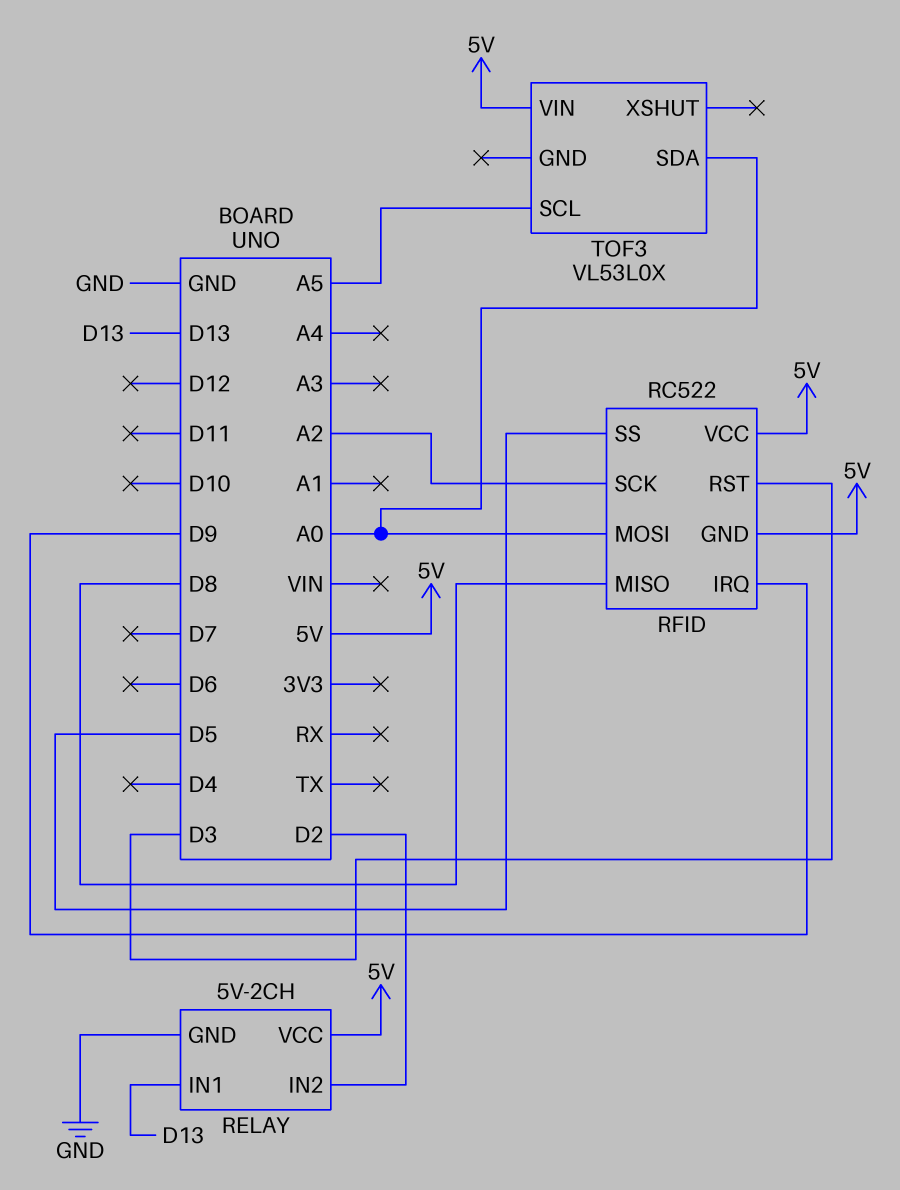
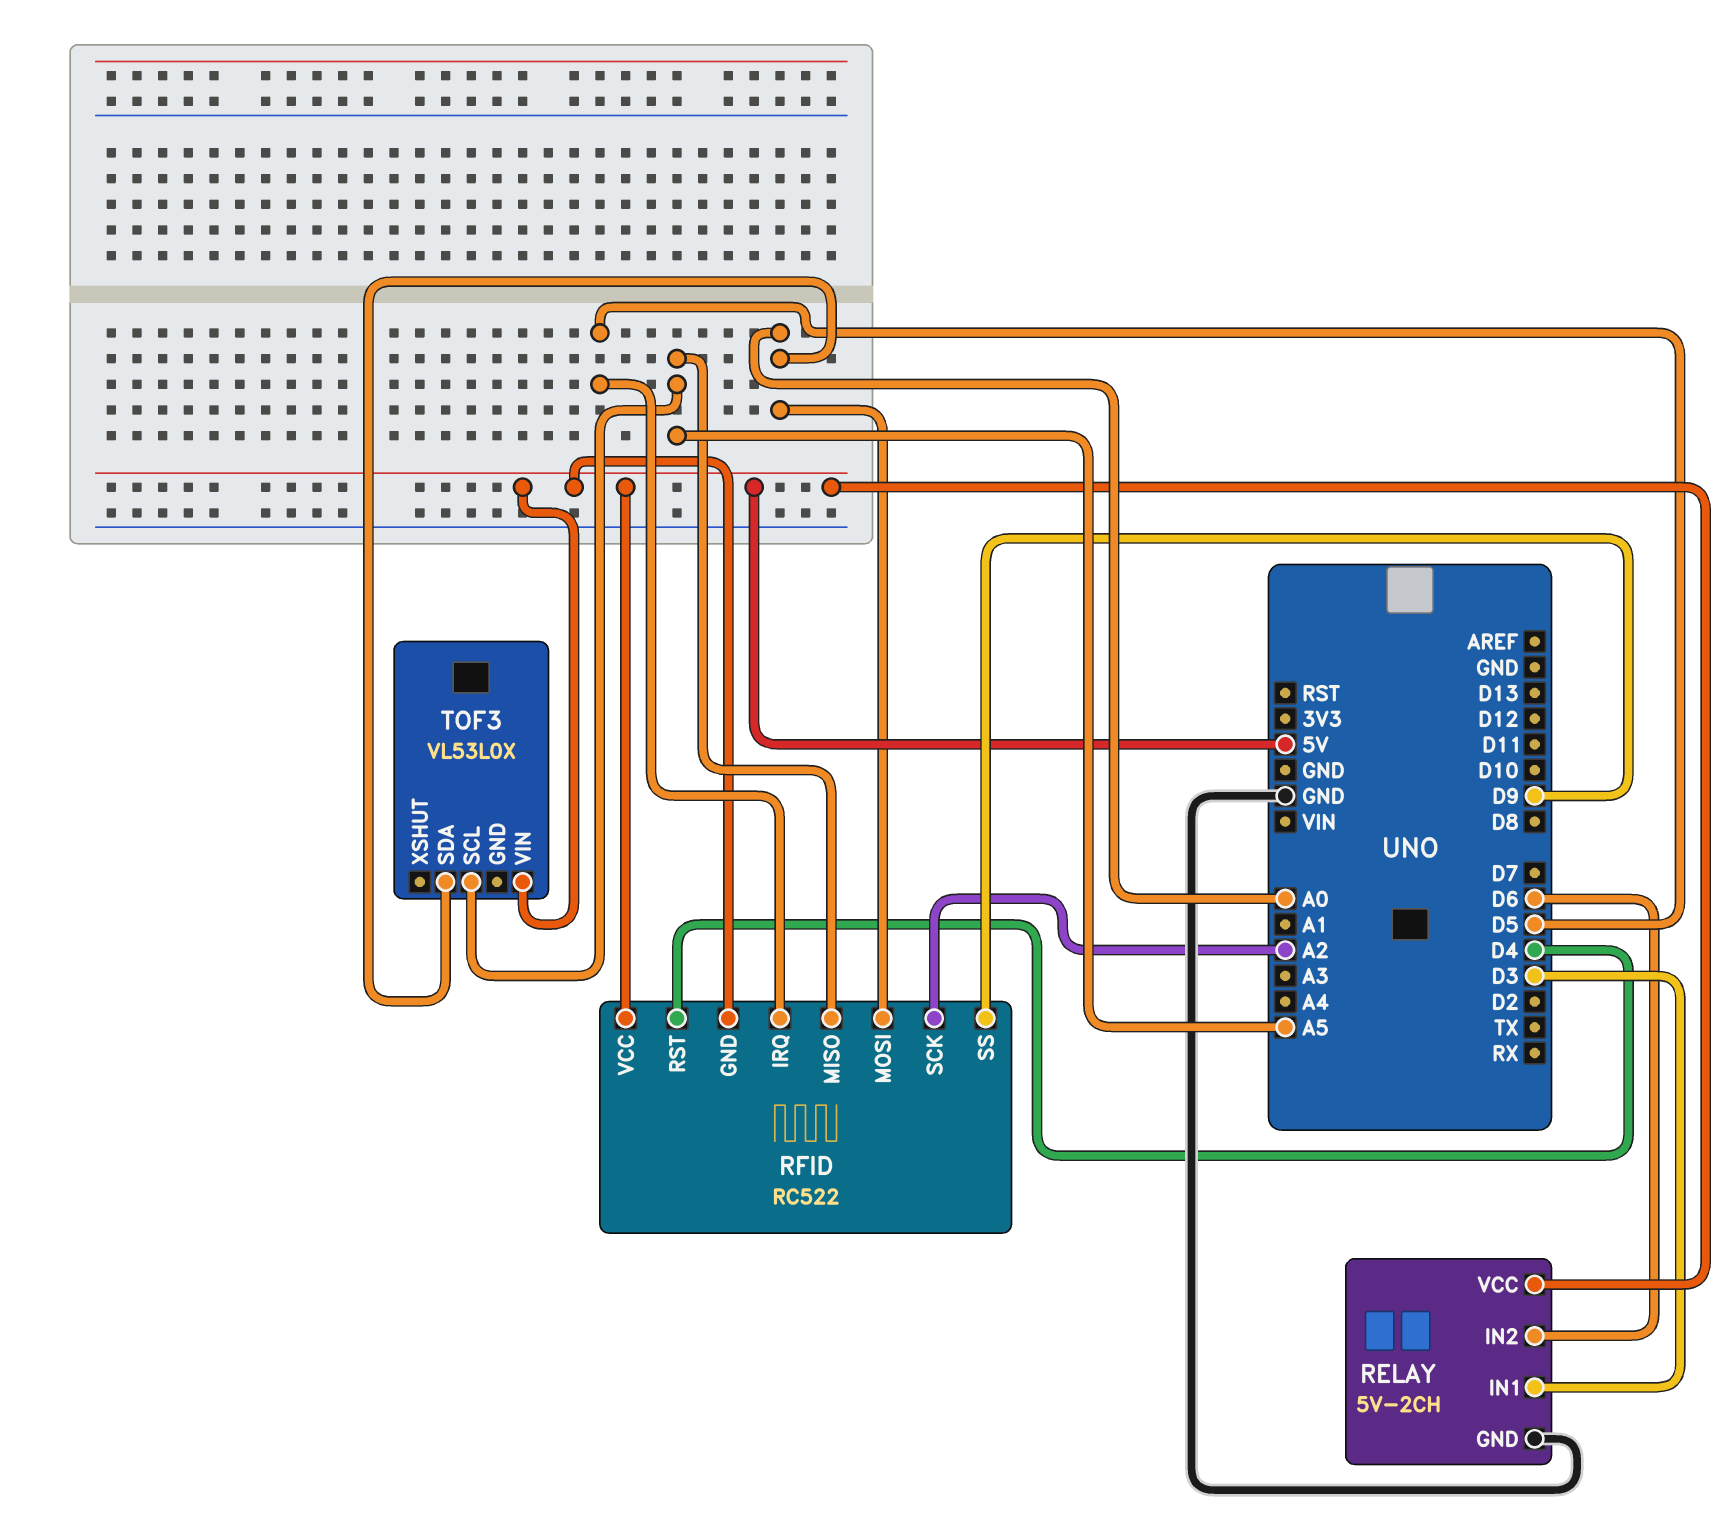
RELAY pin IN1: D13 -> D3
RELAY pin IN2: D2 -> D6
RFID pin IRQ: D9 -> D5
RFID pin MISO: D8 -> A5
RFID pin RST: D3 -> D4
RFID pin SS: D5 -> D9

